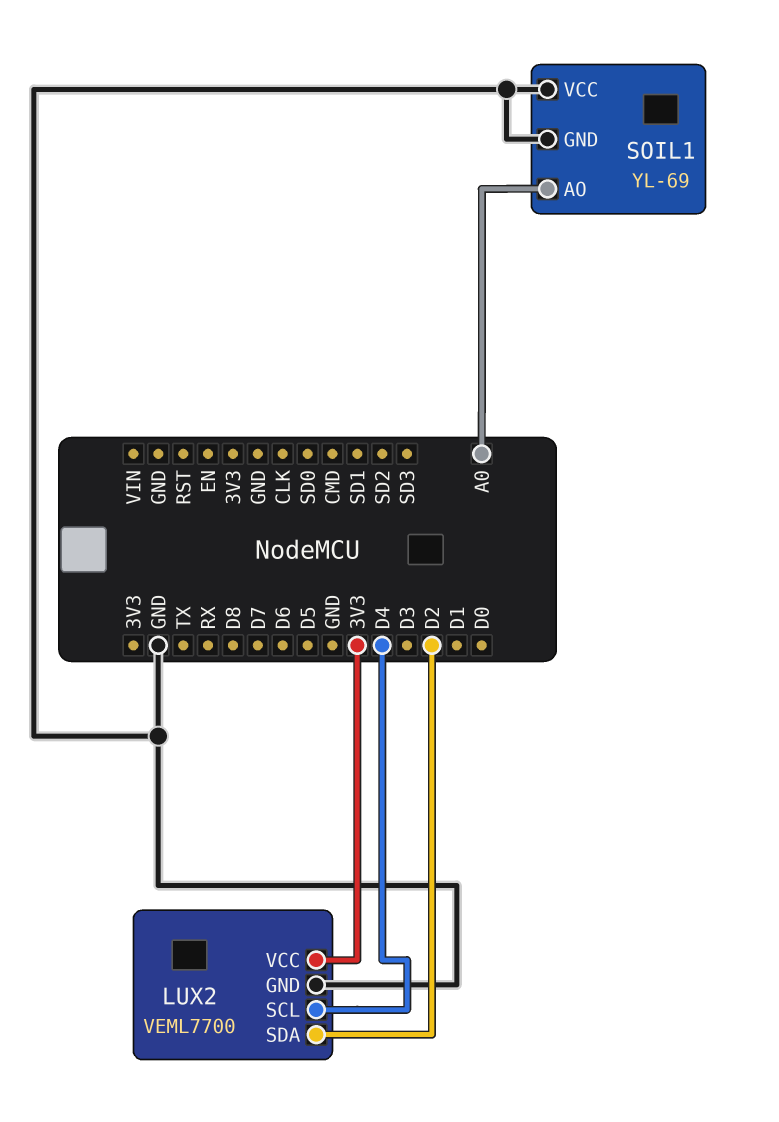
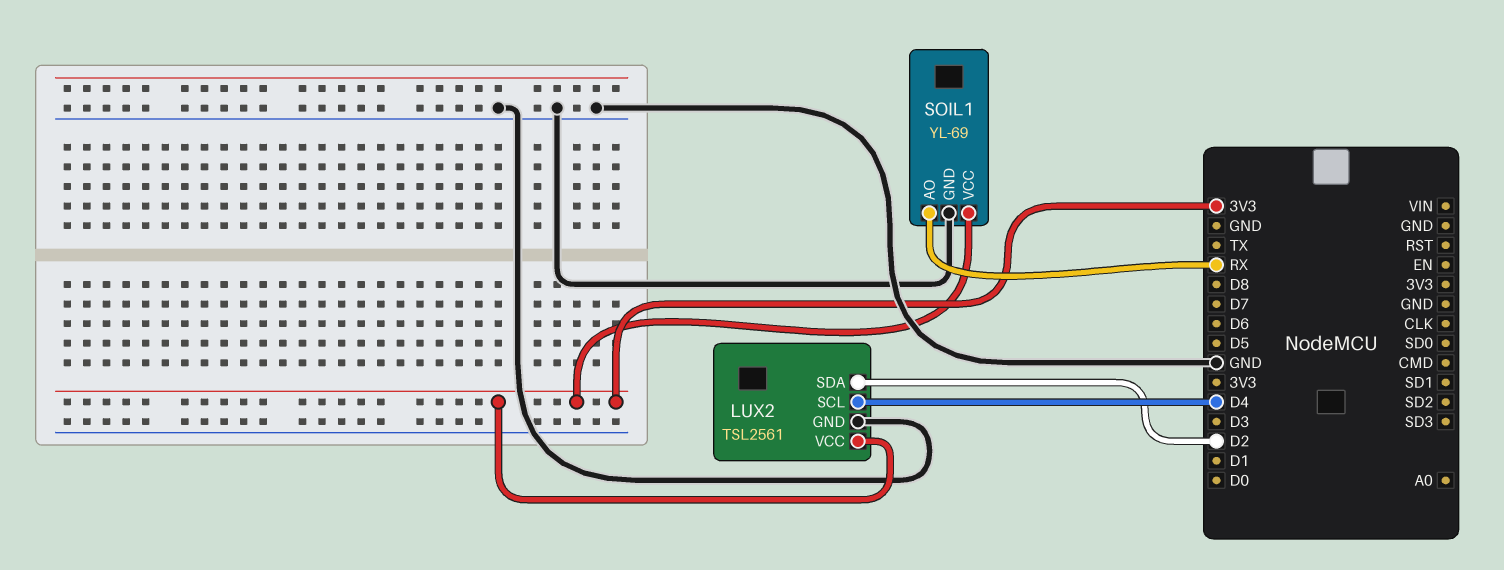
LUX2: VEML7700 -> TSL2561
SOIL1 pin AO: A0 -> RX
SOIL1 pin VCC: GND -> 3V3

